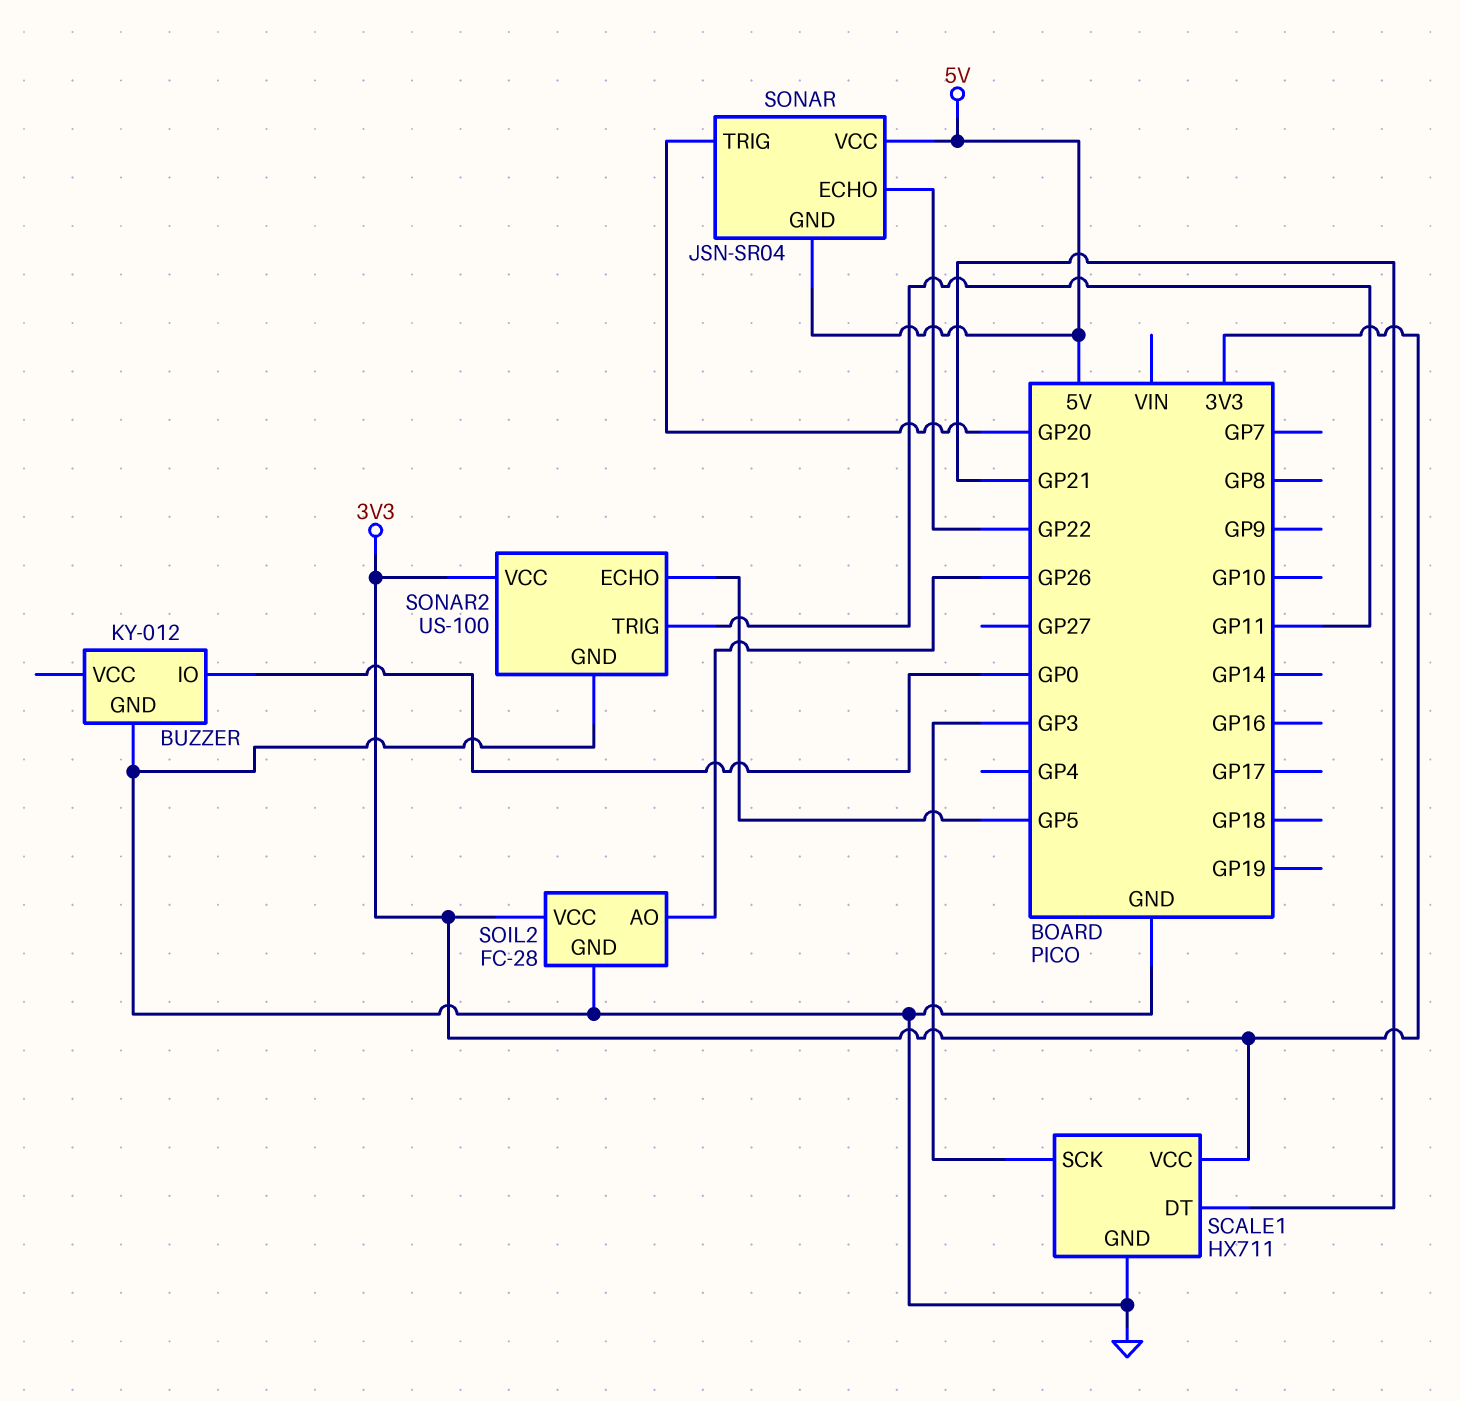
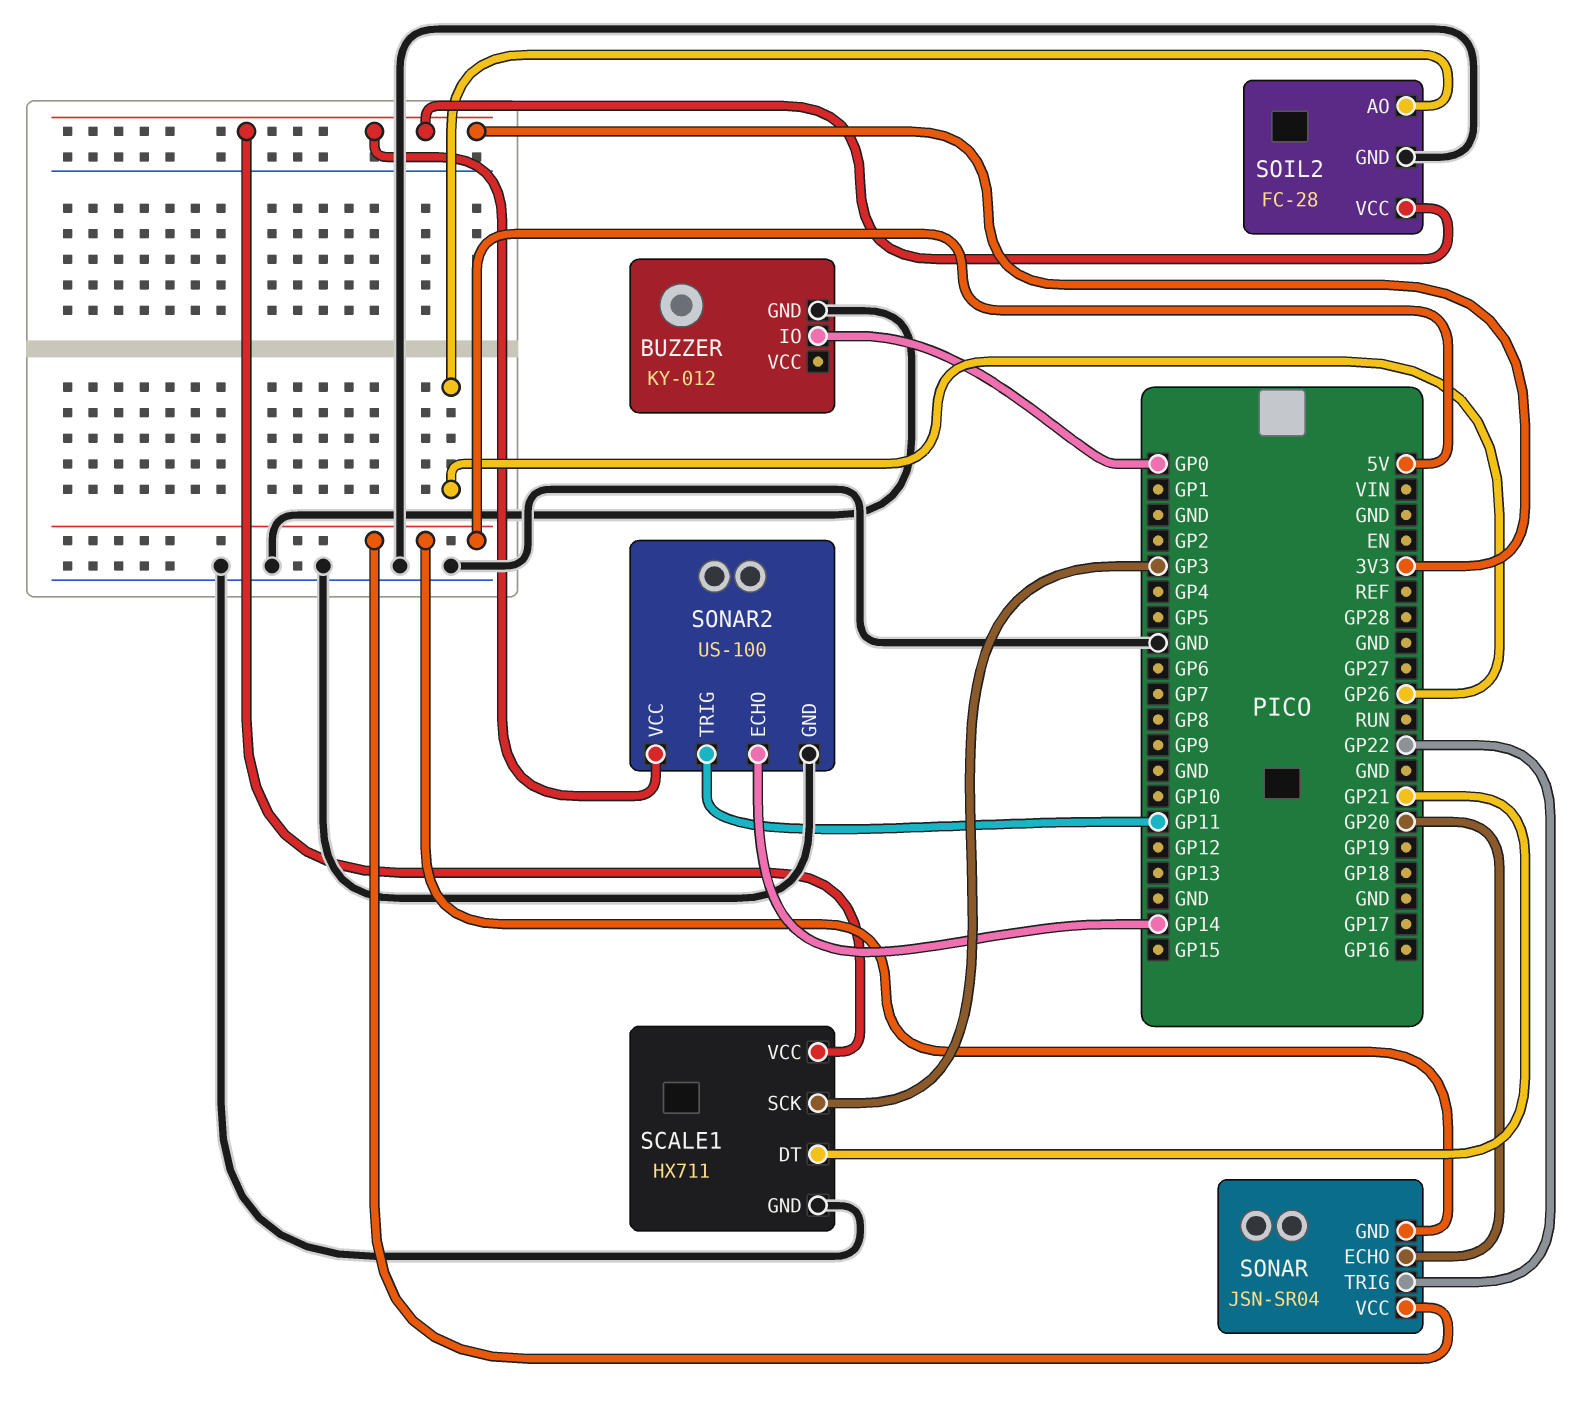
SONAR pin ECHO: GP22 -> GP20
SONAR pin TRIG: GP20 -> GP22
SONAR2 pin ECHO: GP5 -> GP14

